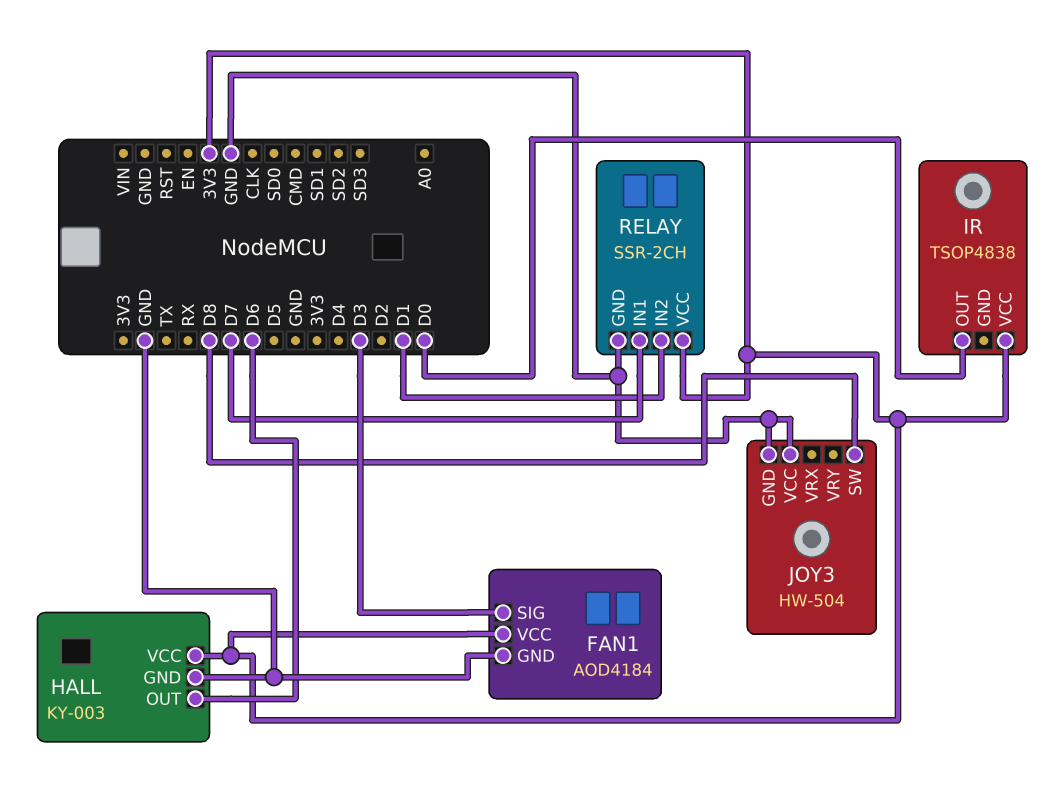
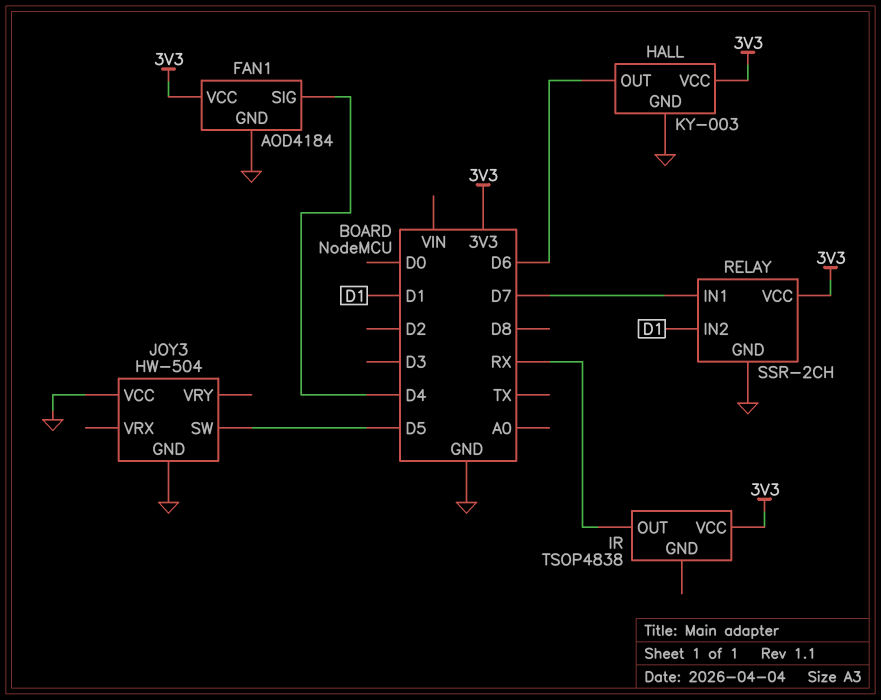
FAN1 pin SIG: D3 -> D4
IR pin OUT: D0 -> RX
JOY3 pin SW: D8 -> D5

